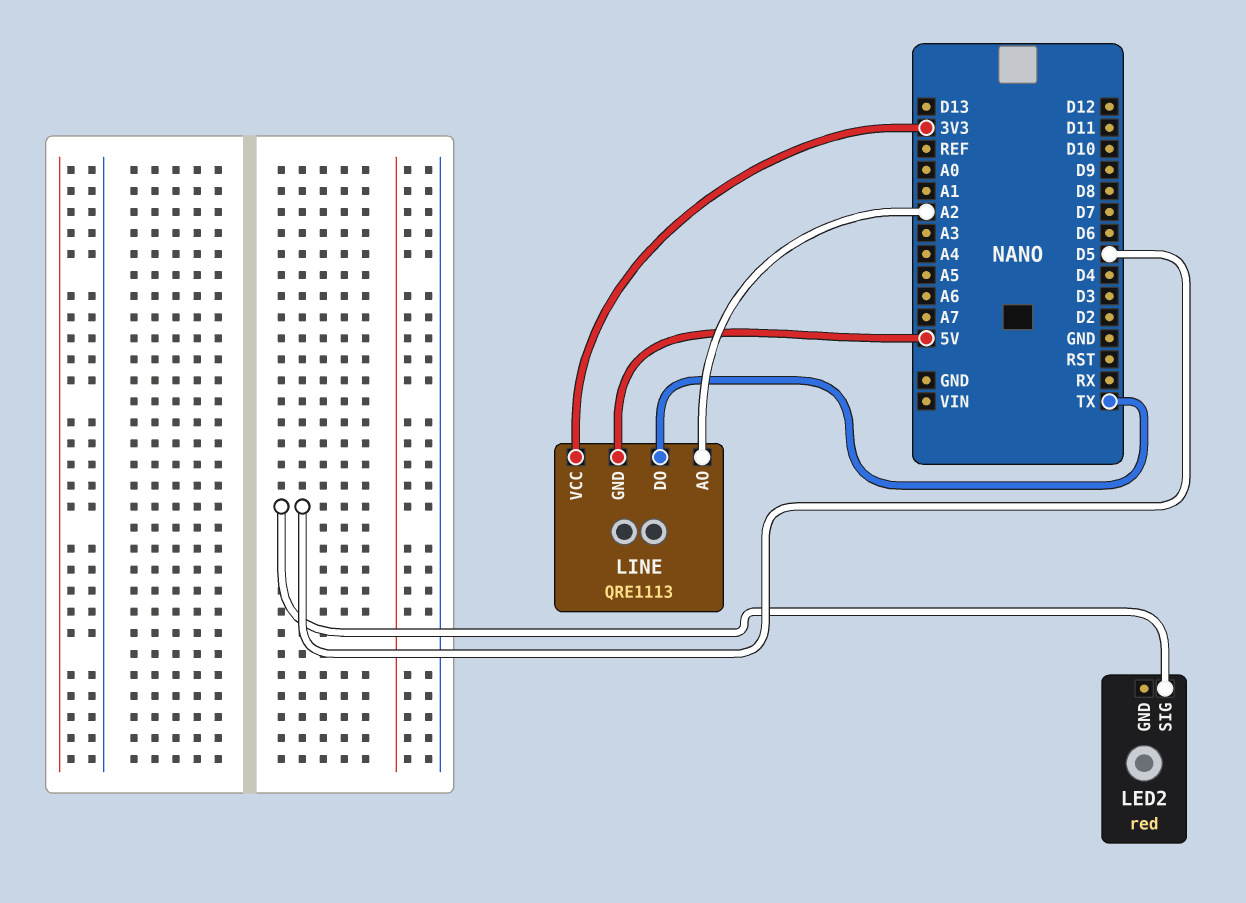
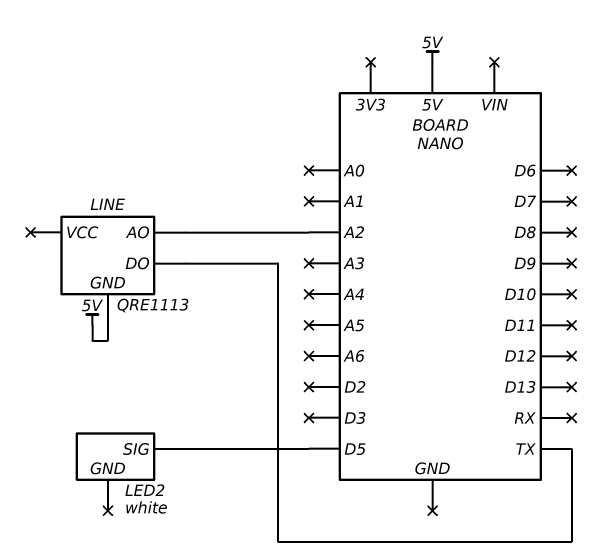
LED2: red -> white
LINE pin VCC: 3V3 -> none

